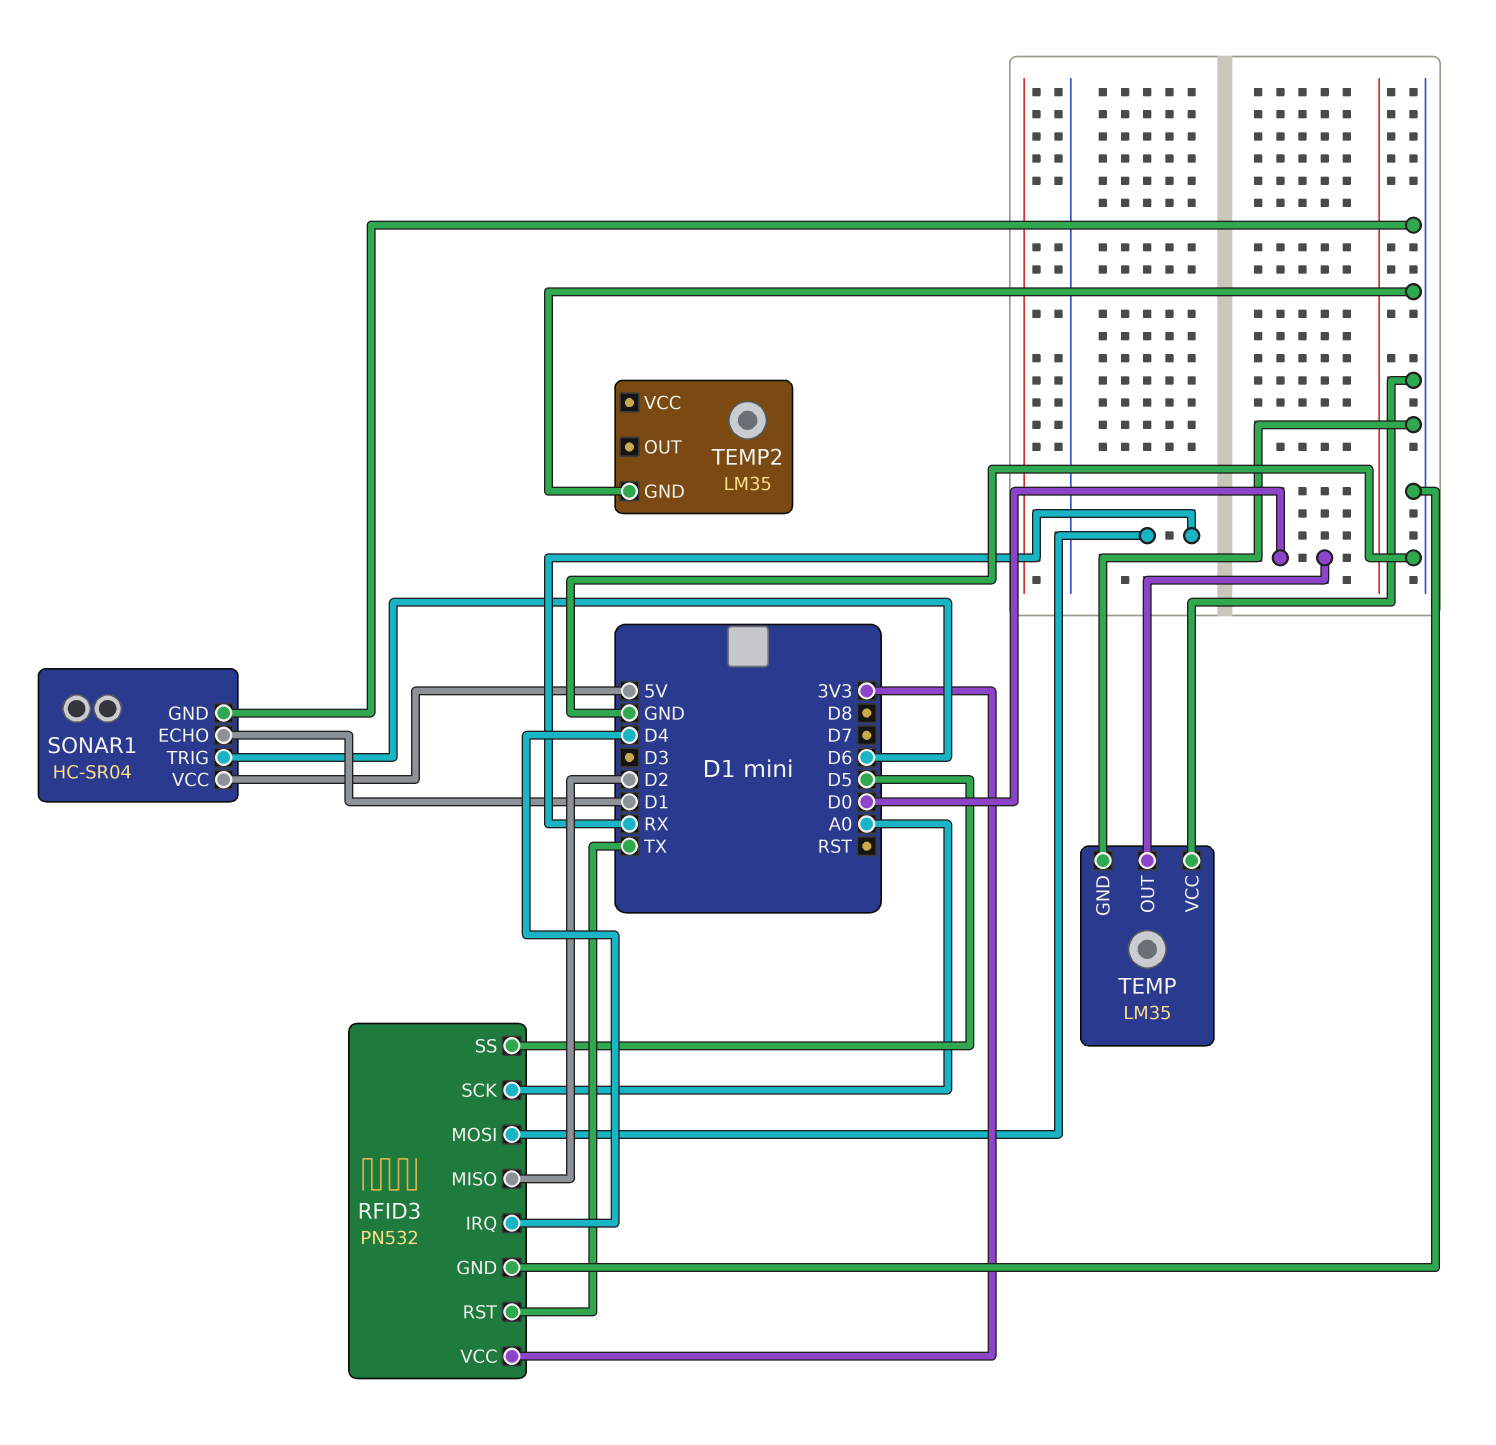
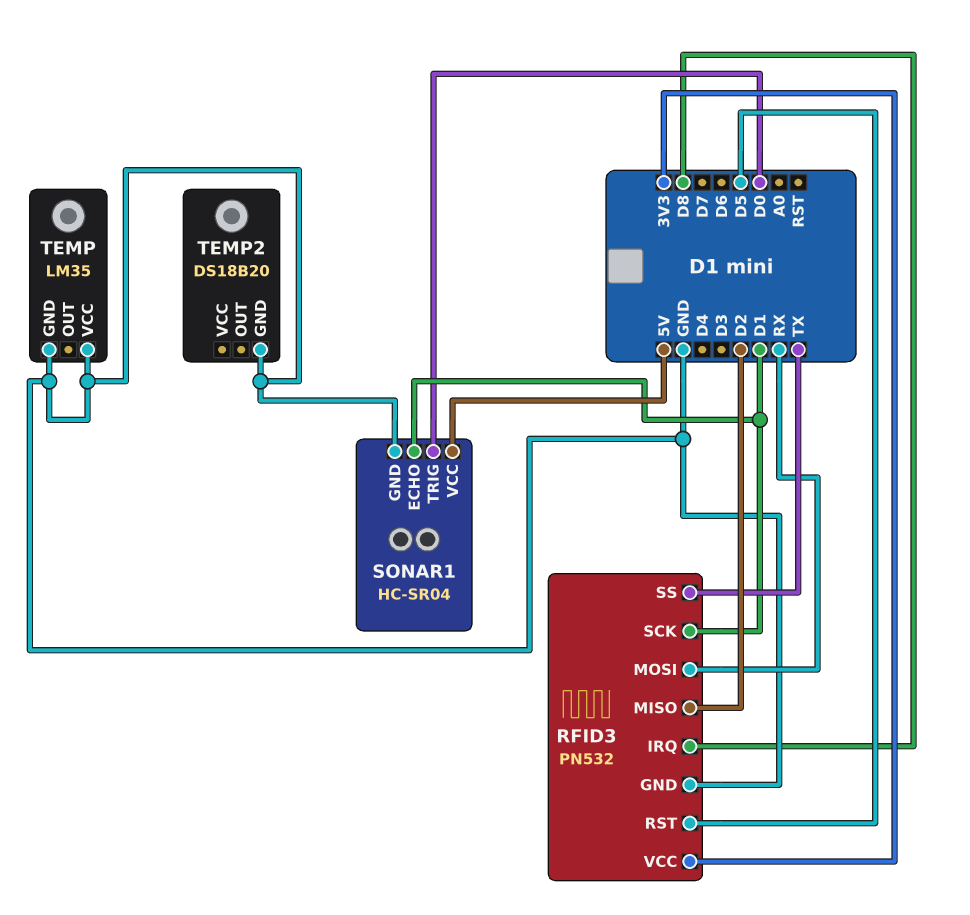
RFID3 pin IRQ: D4 -> D8
RFID3 pin RST: TX -> D5
RFID3 pin SCK: A0 -> D1
RFID3 pin SS: D5 -> TX
SONAR1 pin TRIG: D6 -> D0
TEMP pin OUT: D0 -> none
TEMP2: LM35 -> DS18B20

